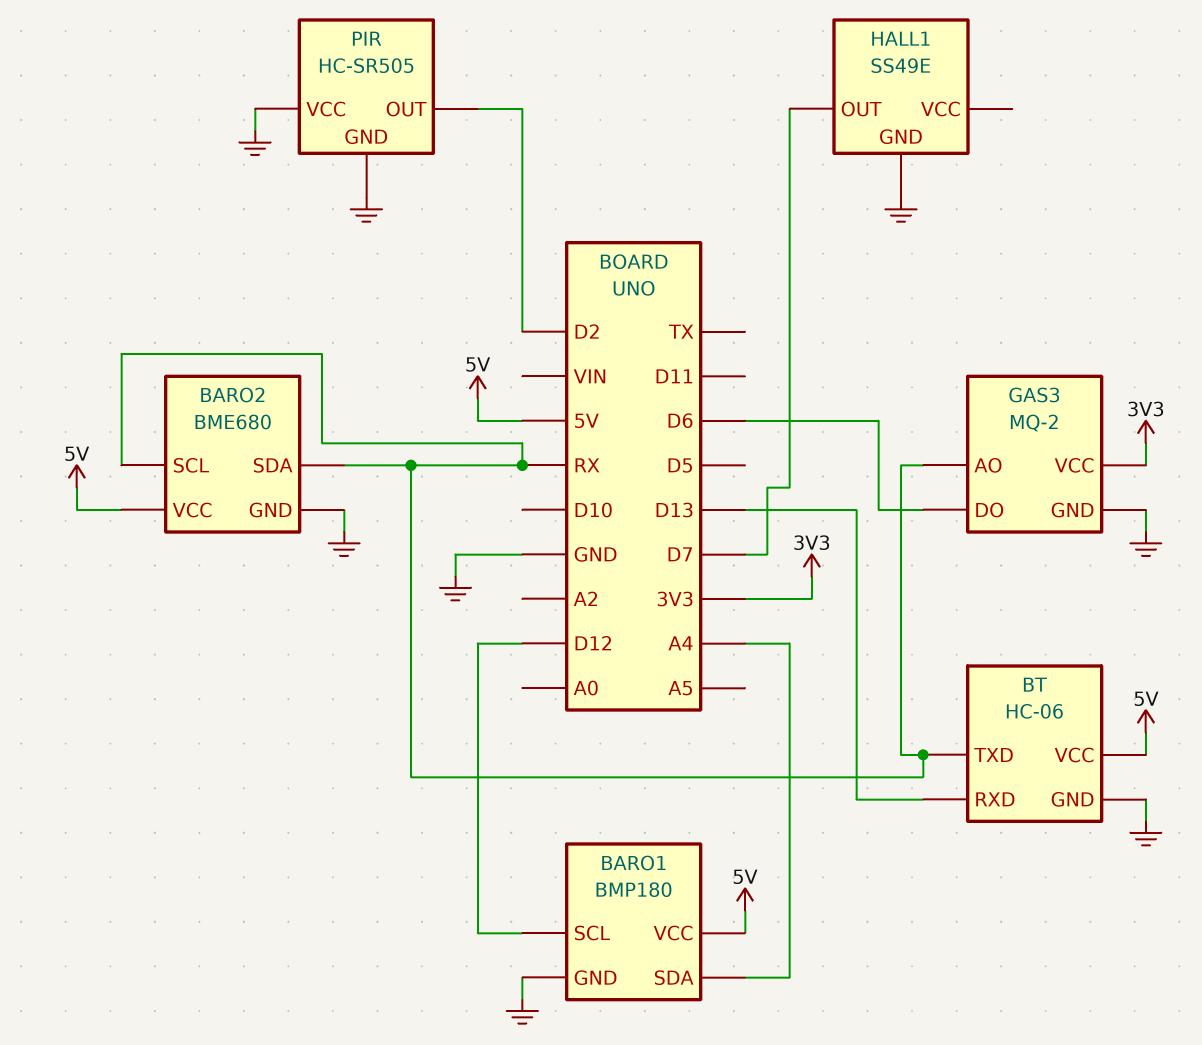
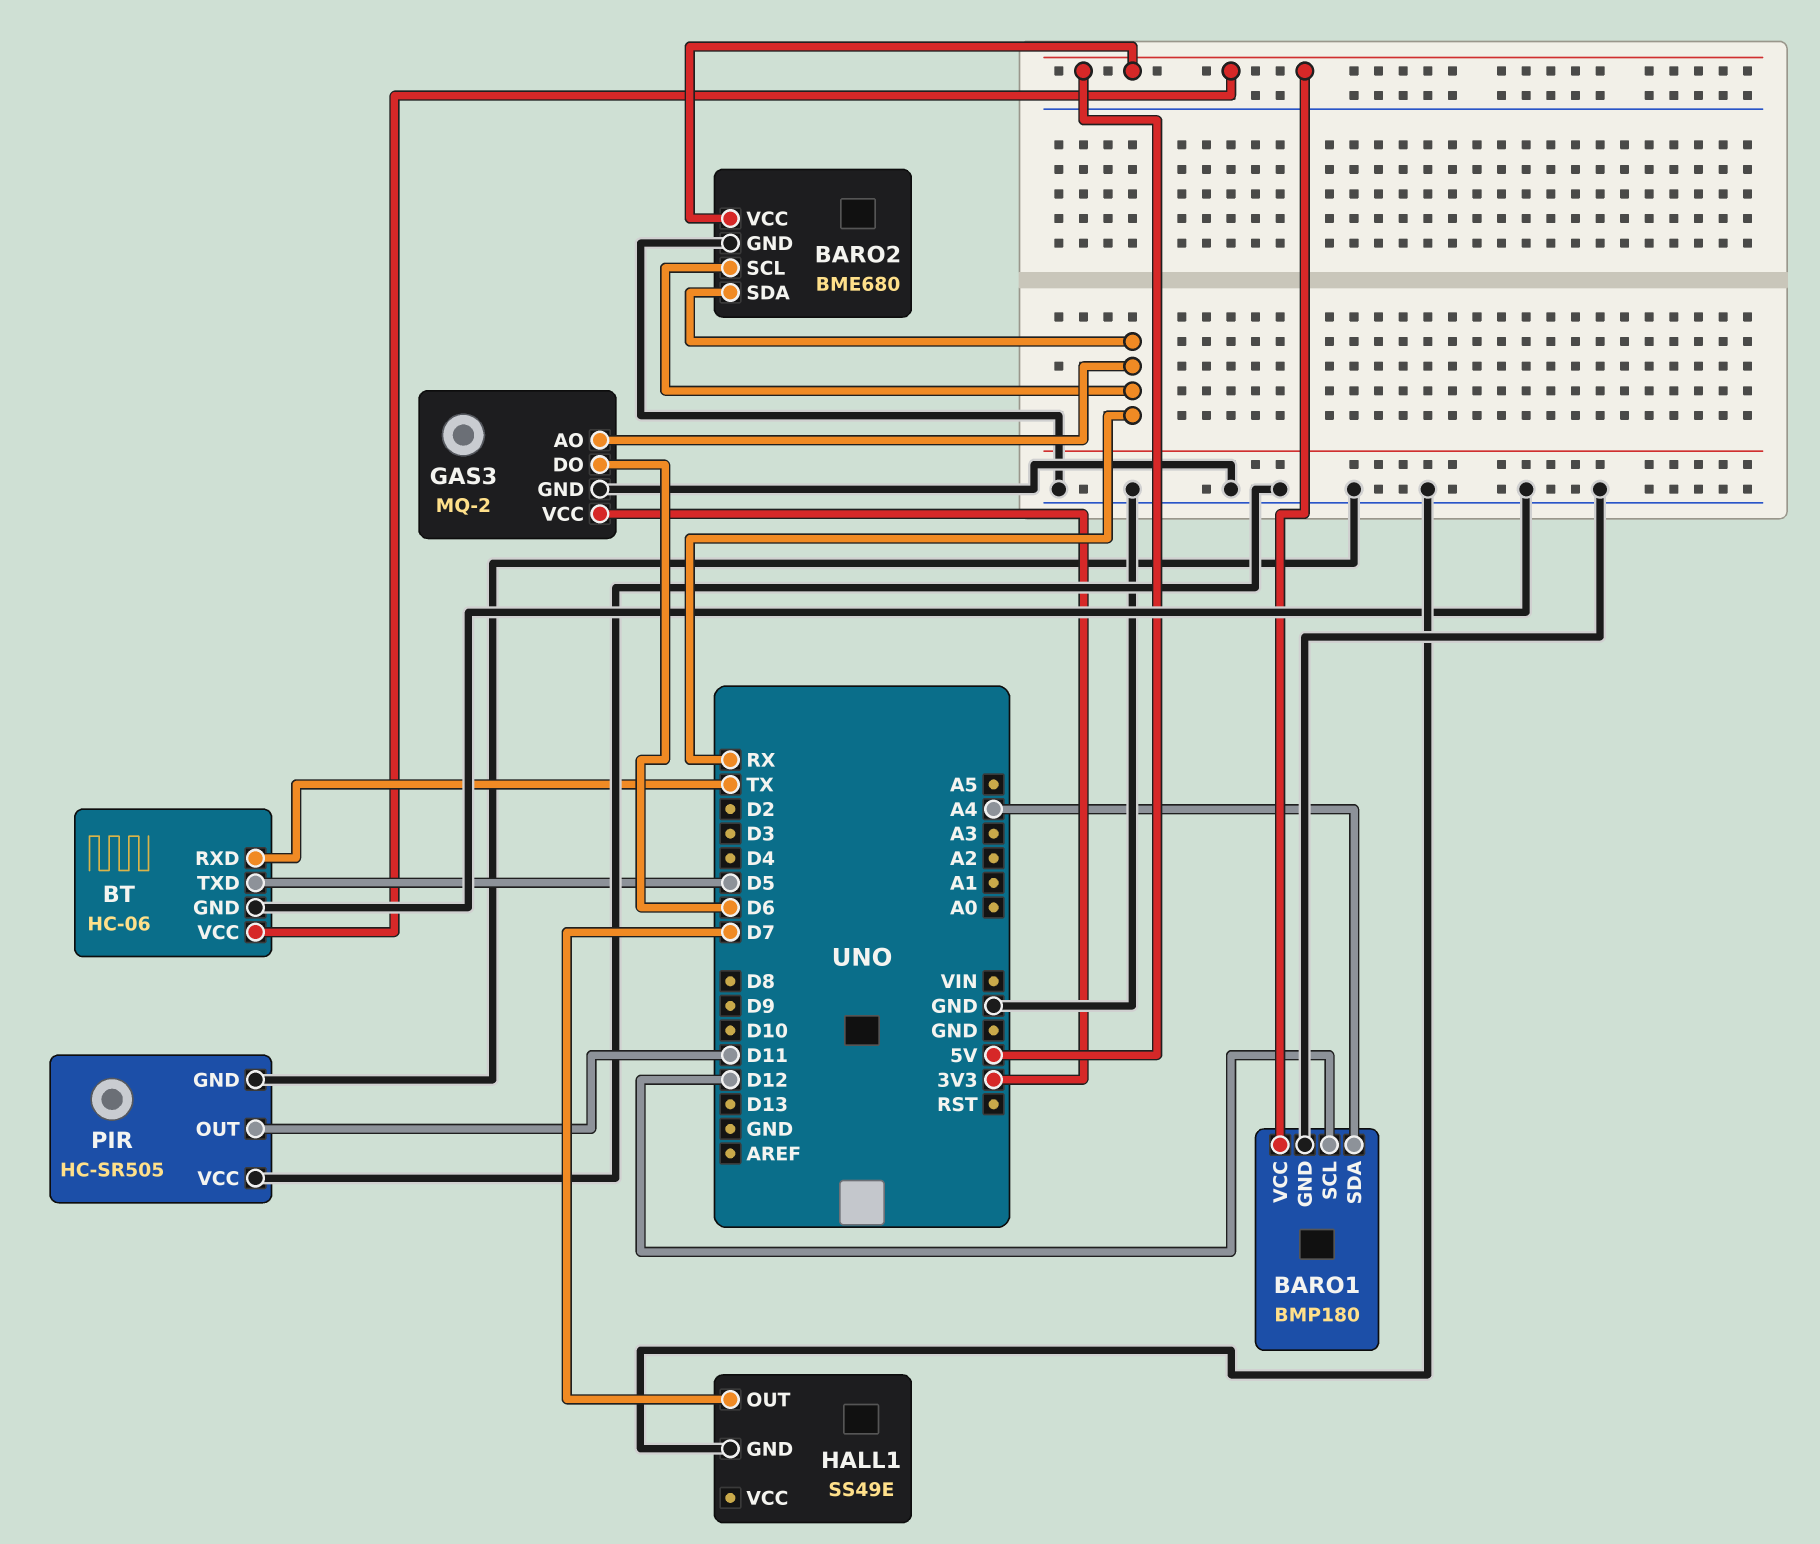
BT pin RXD: D13 -> TX
BT pin TXD: RX -> D5
PIR pin OUT: D2 -> D11

